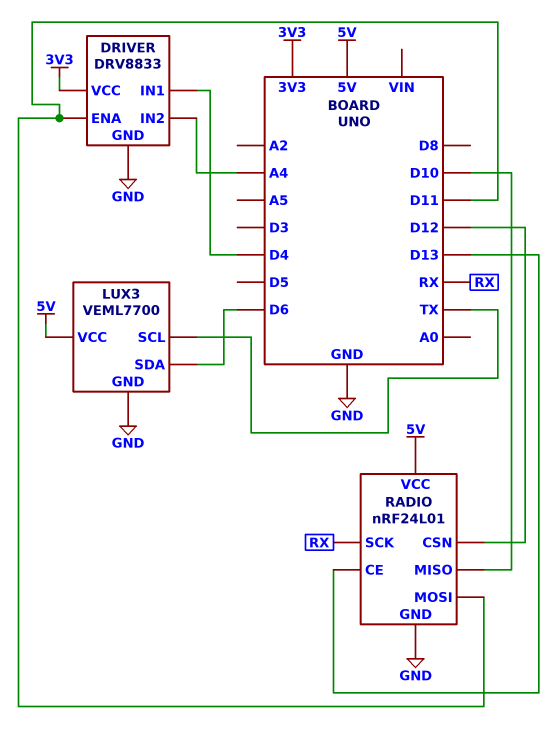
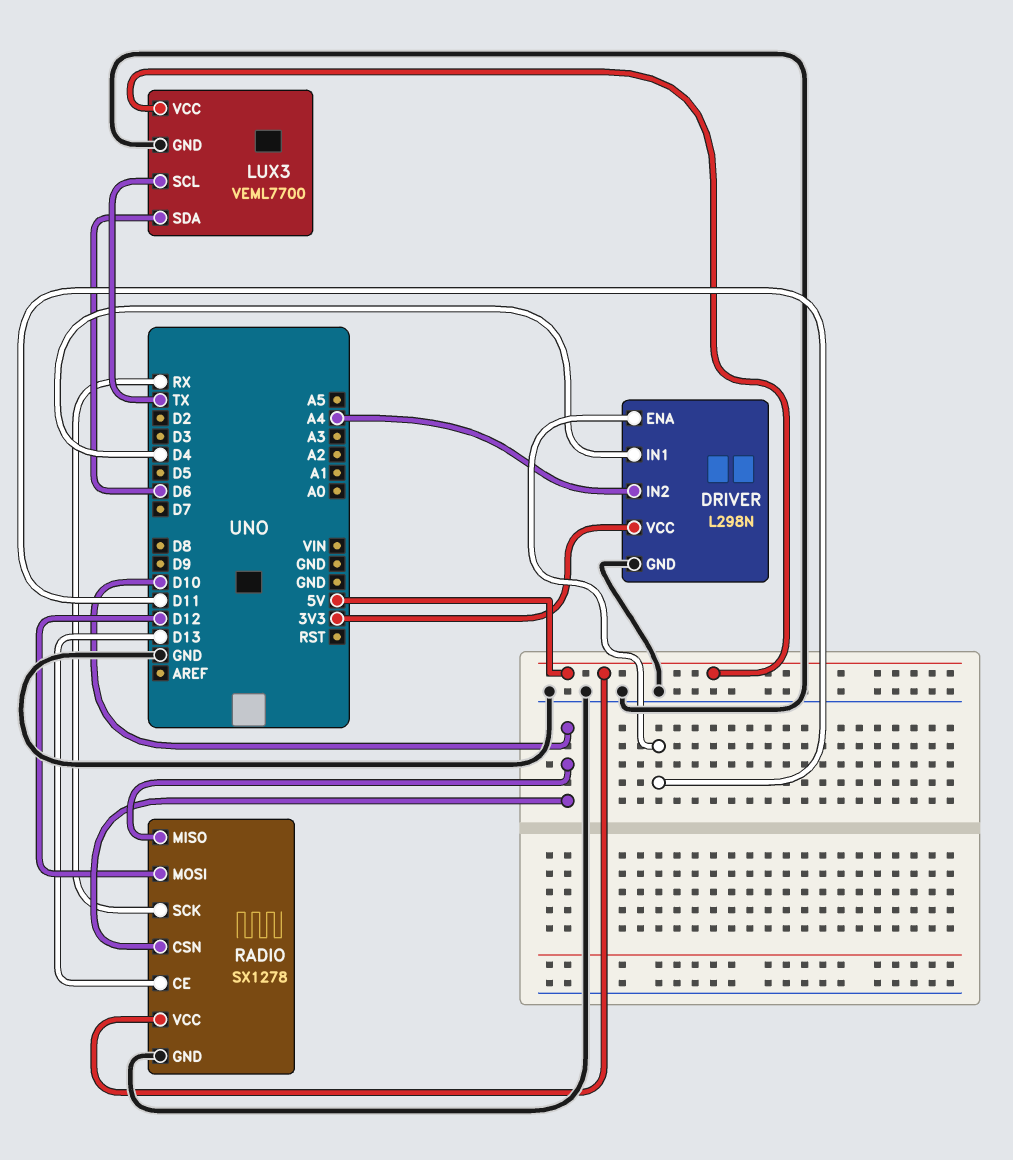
DRIVER: DRV8833 -> L298N
RADIO: nRF24L01 -> SX1278
RADIO pin CSN: D12 -> D10
RADIO pin MOSI: D11 -> D12

